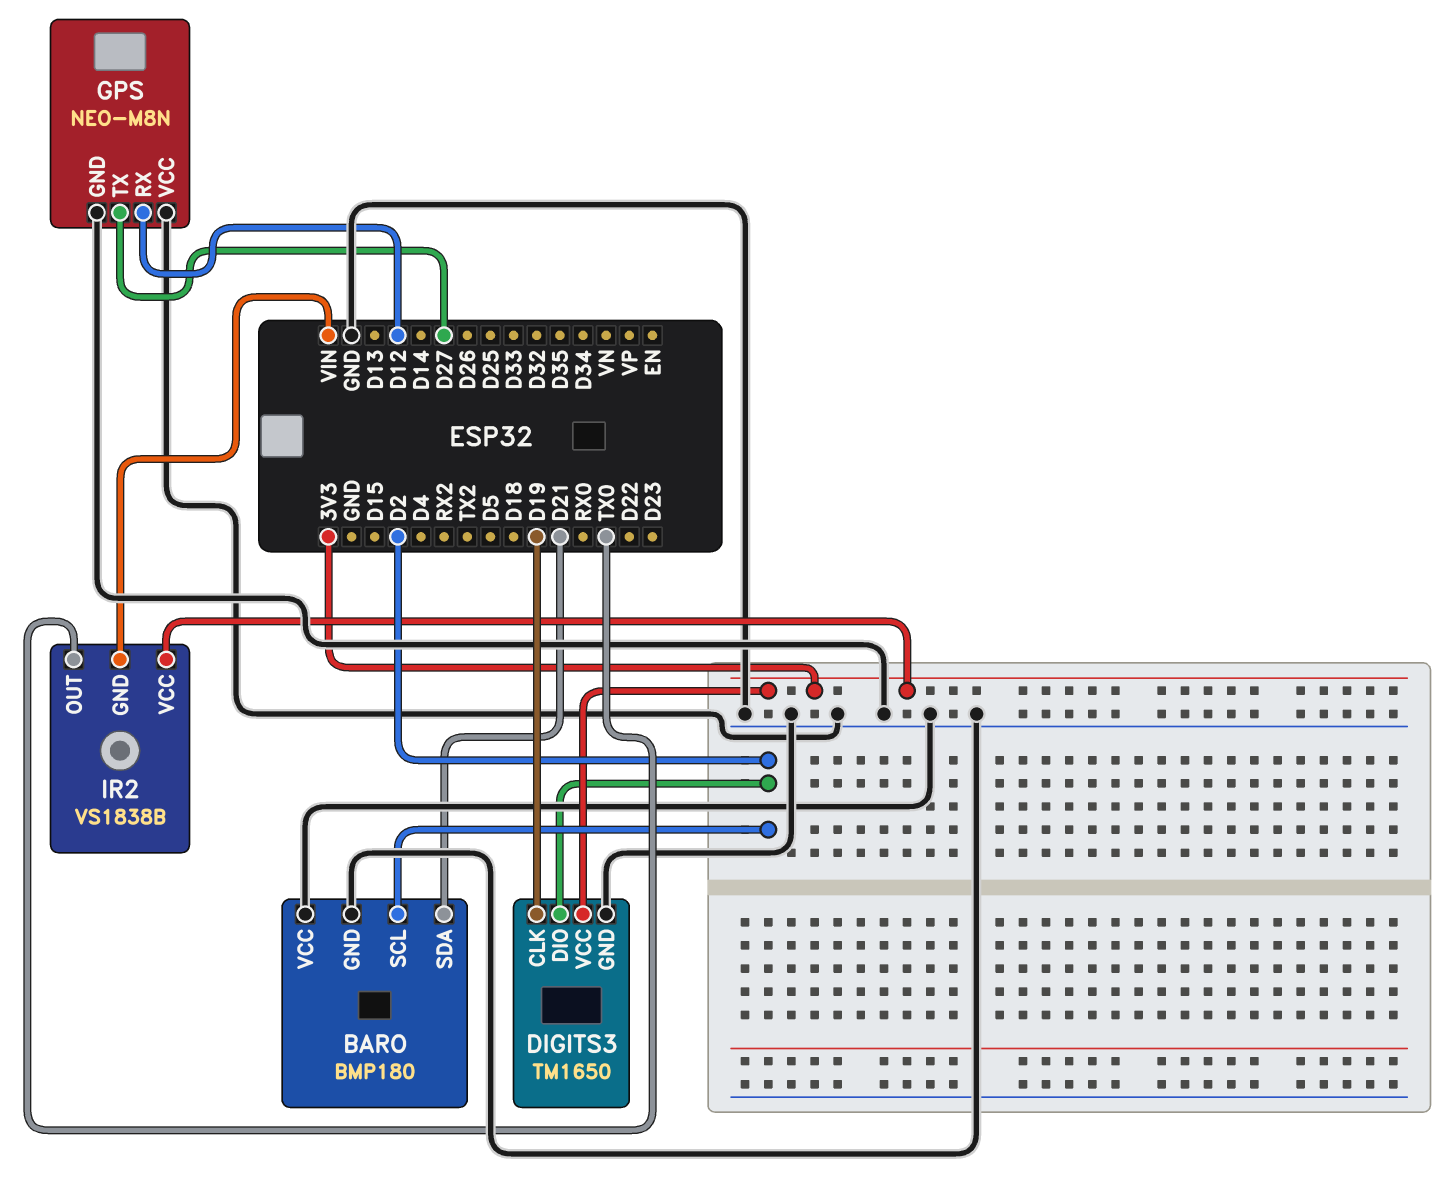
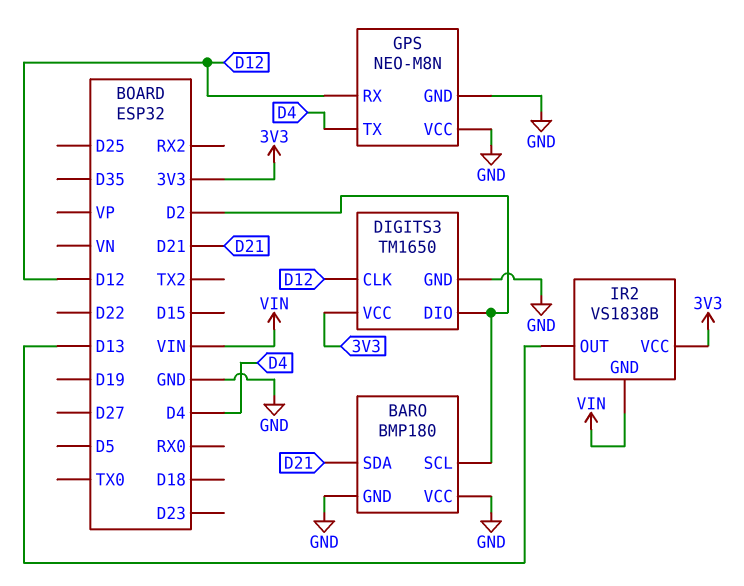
DIGITS3 pin CLK: D19 -> D12
GPS pin TX: D27 -> D4
IR2 pin OUT: TX0 -> D13

